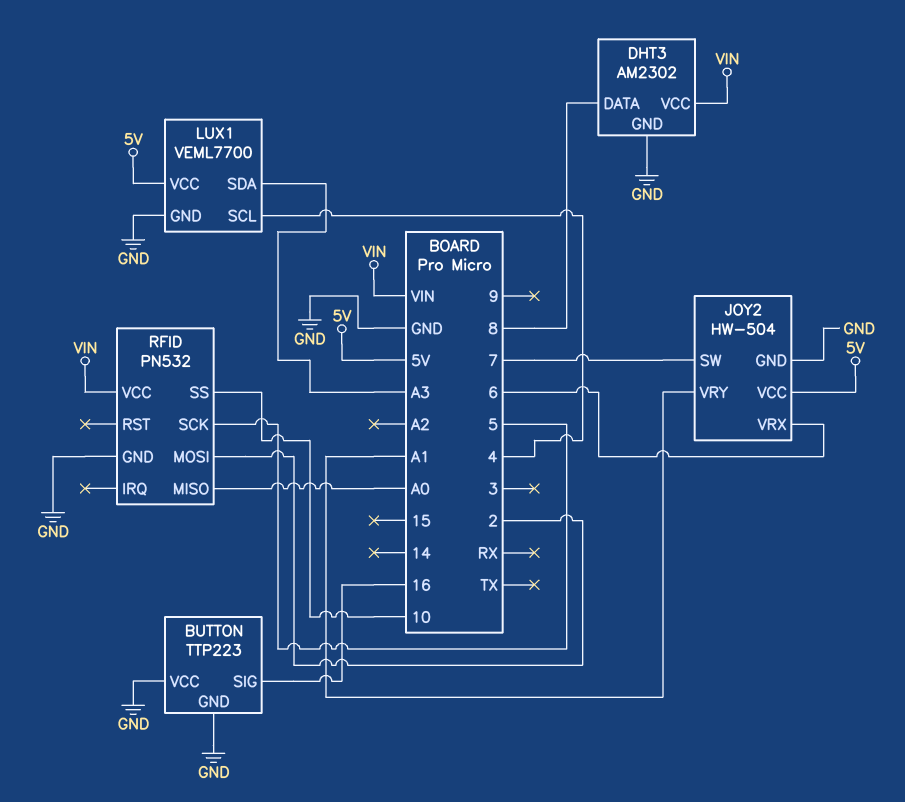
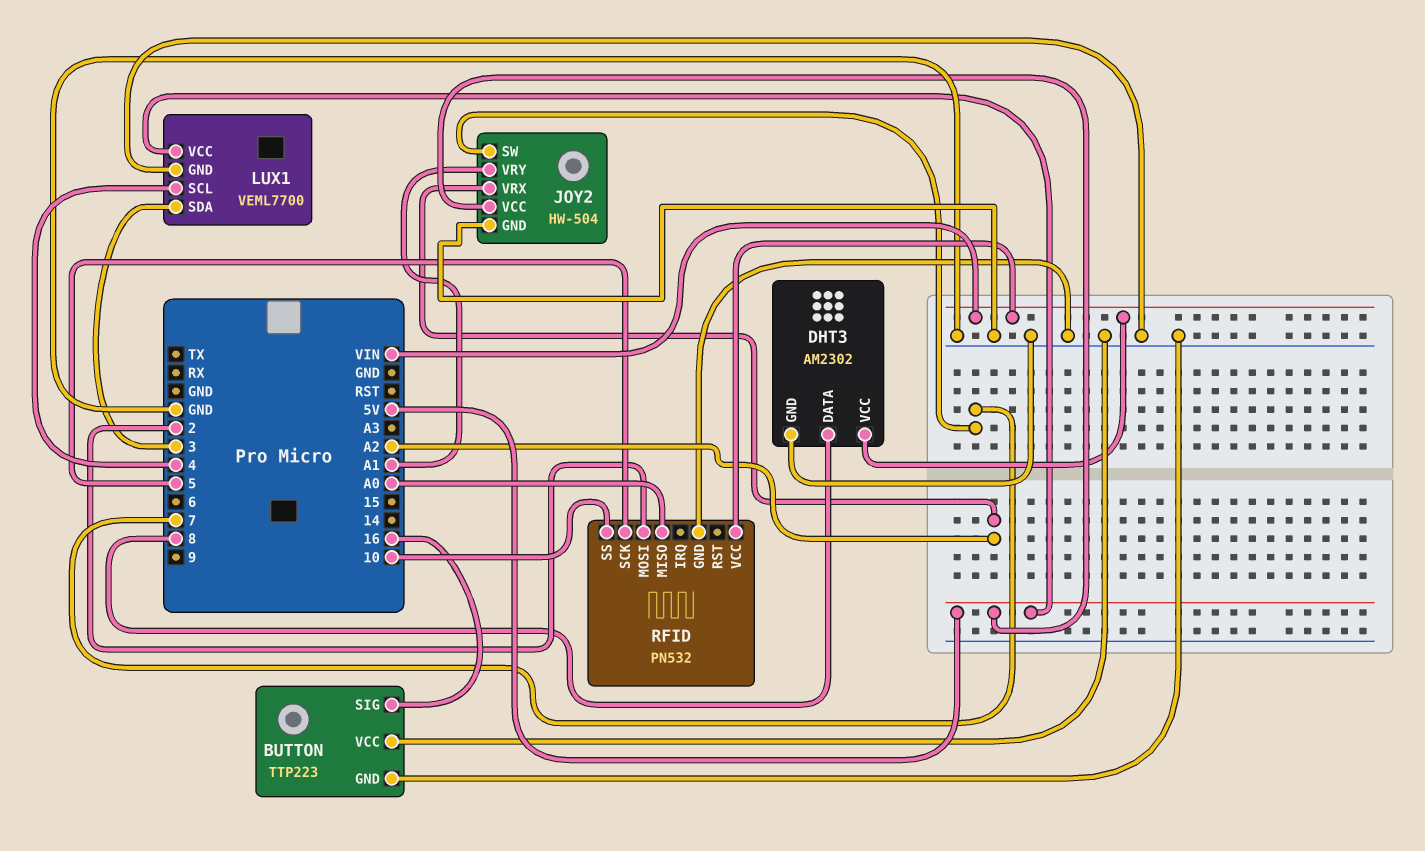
JOY2 pin VRX: 6 -> A2
LUX1 pin SDA: A3 -> 3

